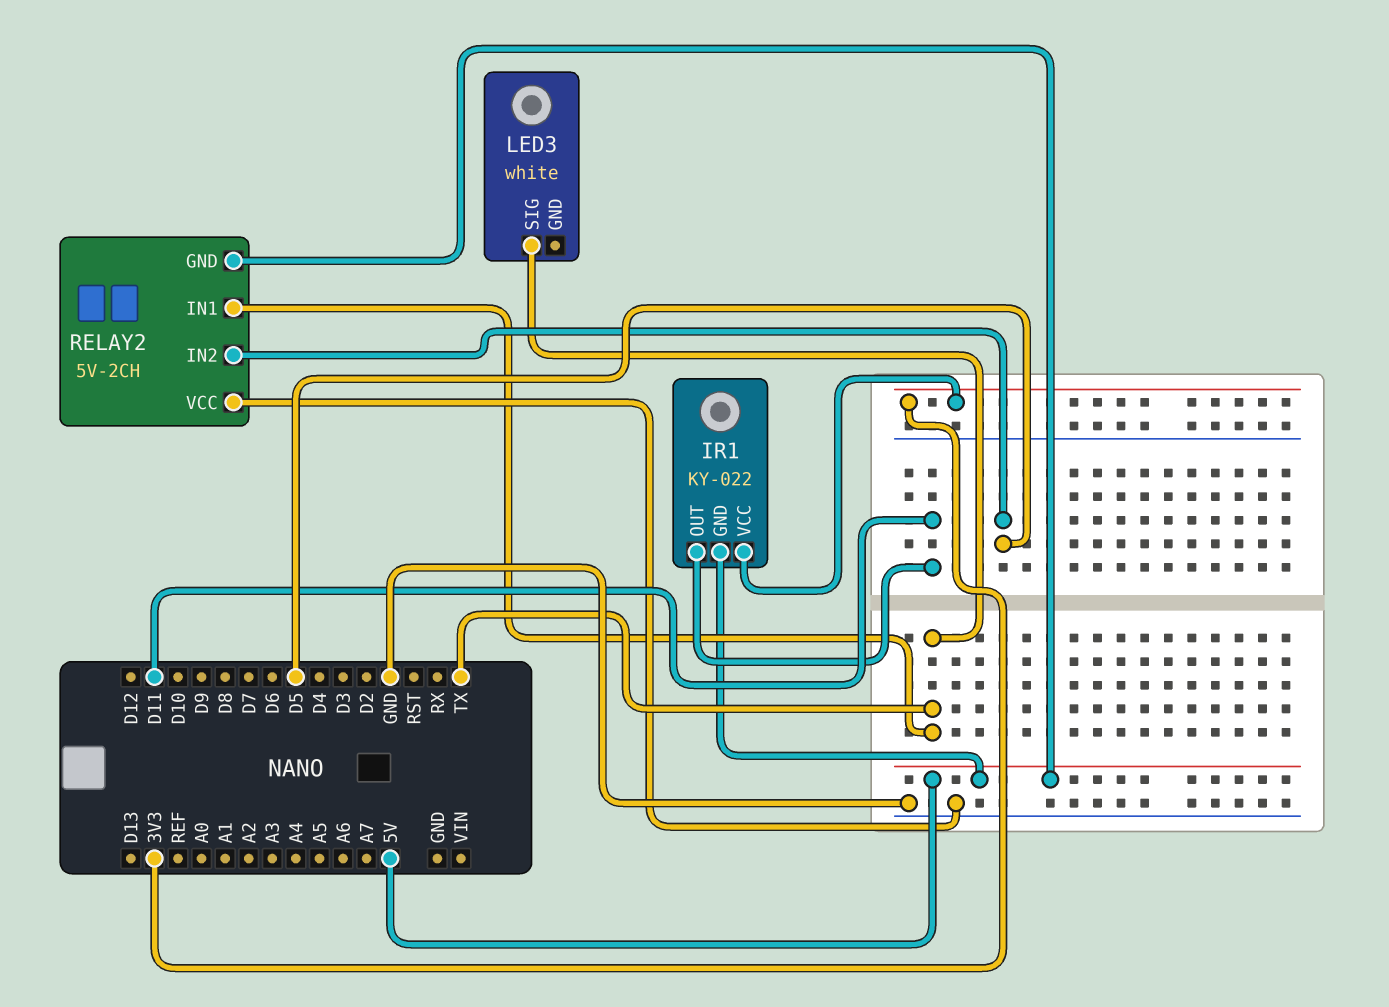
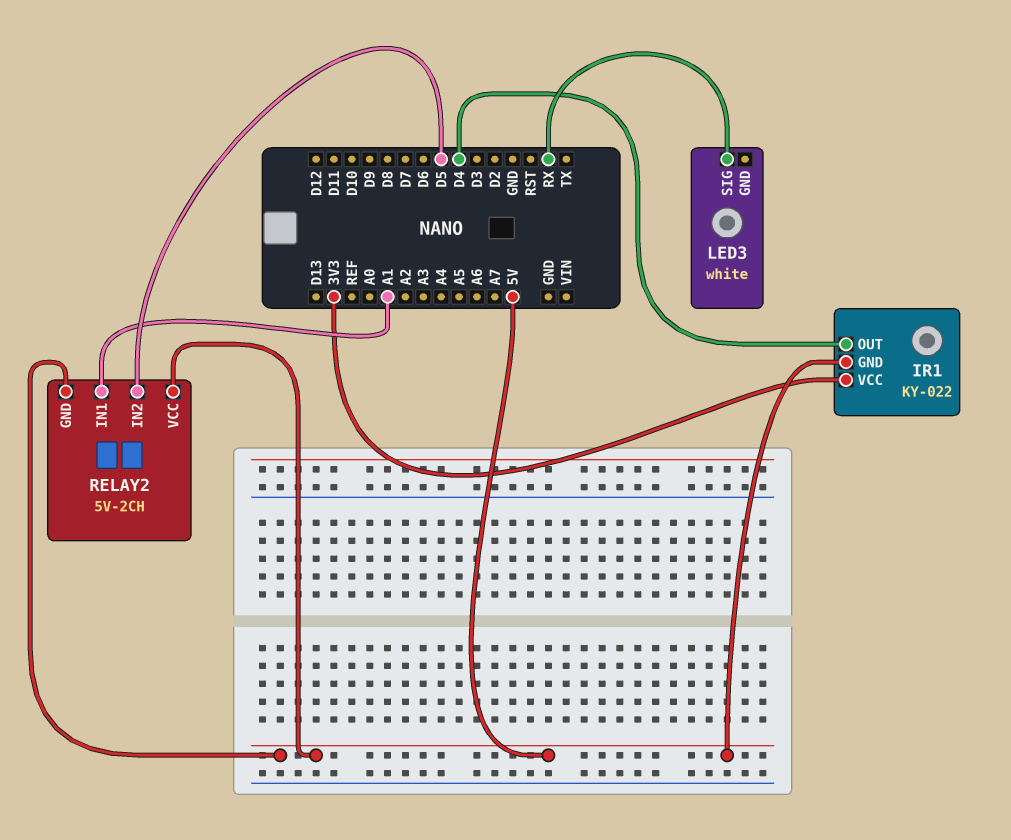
IR1 pin OUT: D11 -> D4
LED3 pin SIG: TX -> RX
RELAY2 pin IN1: TX -> A1
RELAY2 pin VCC: GND -> 5V

